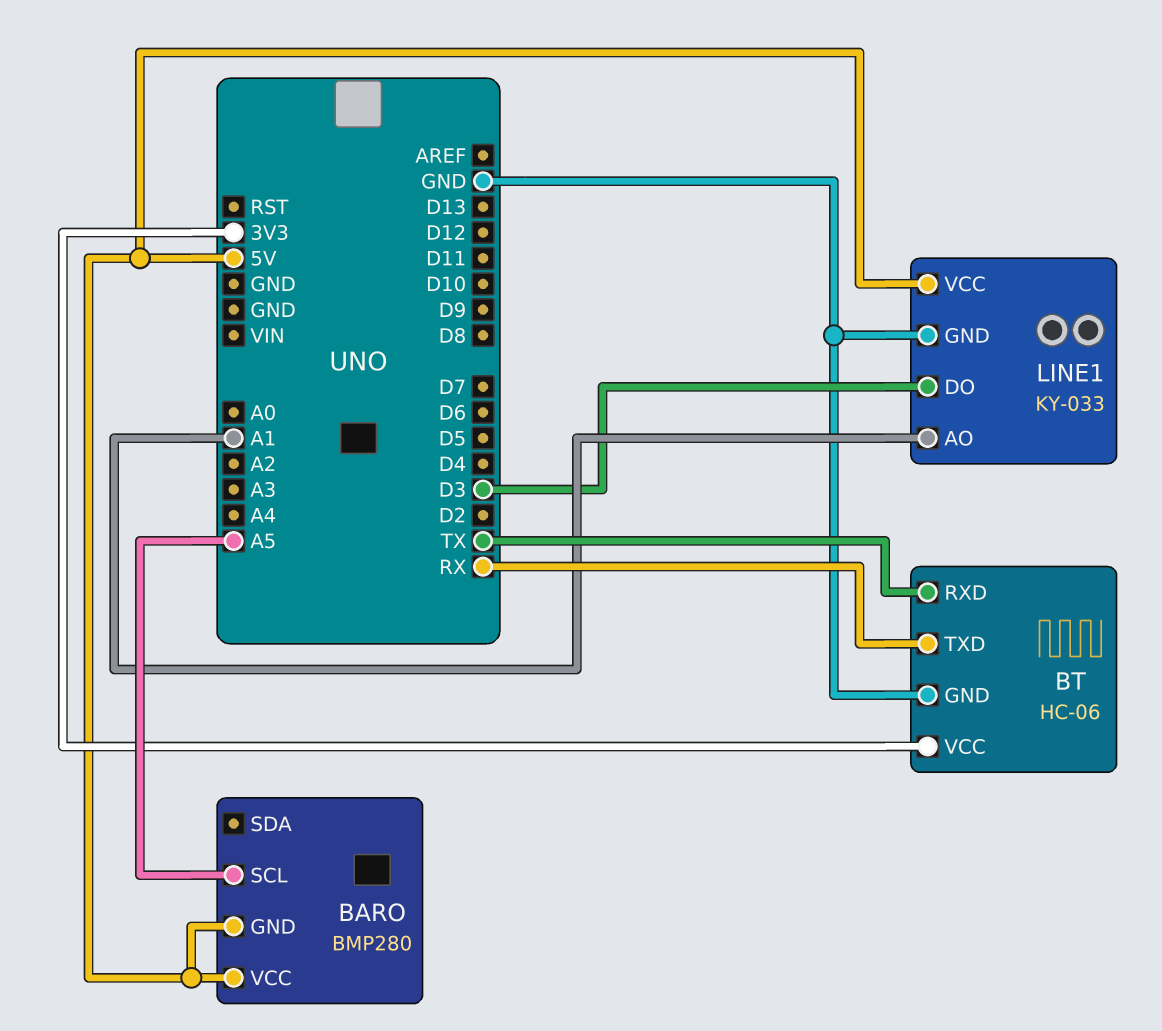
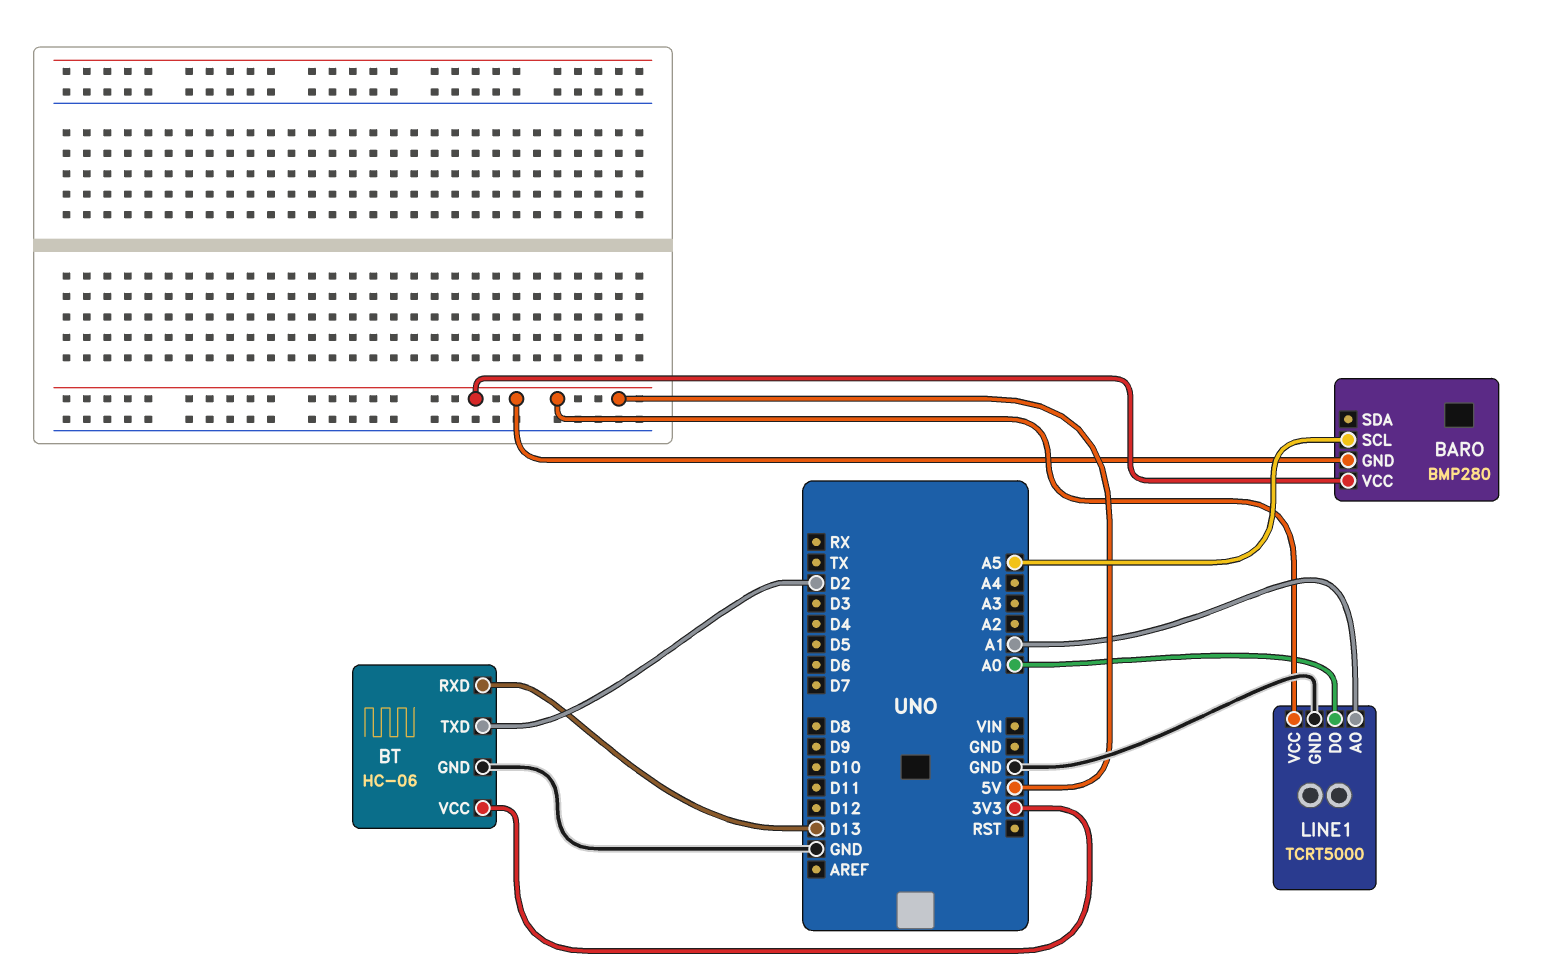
BT pin RXD: TX -> D13
BT pin TXD: RX -> D2
LINE1: KY-033 -> TCRT5000
LINE1 pin DO: D3 -> A0

